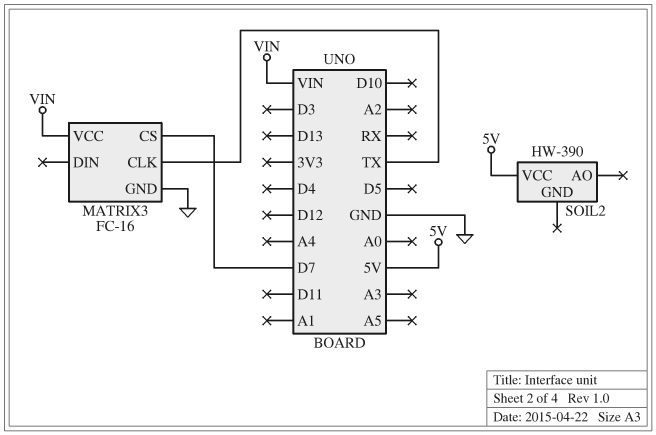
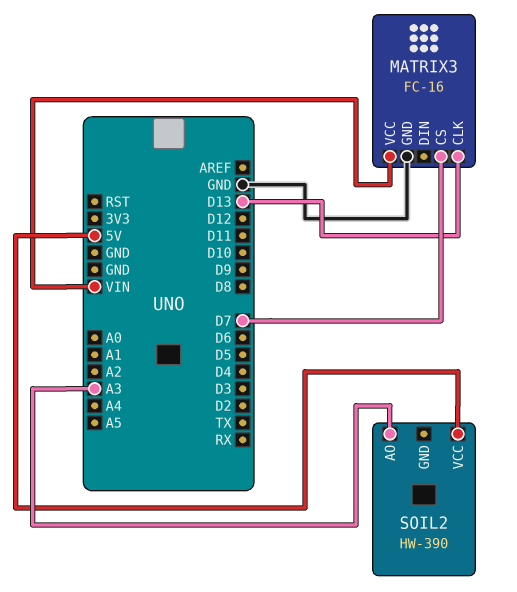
MATRIX3 pin CLK: TX -> D13
SOIL2 pin AO: none -> A3

